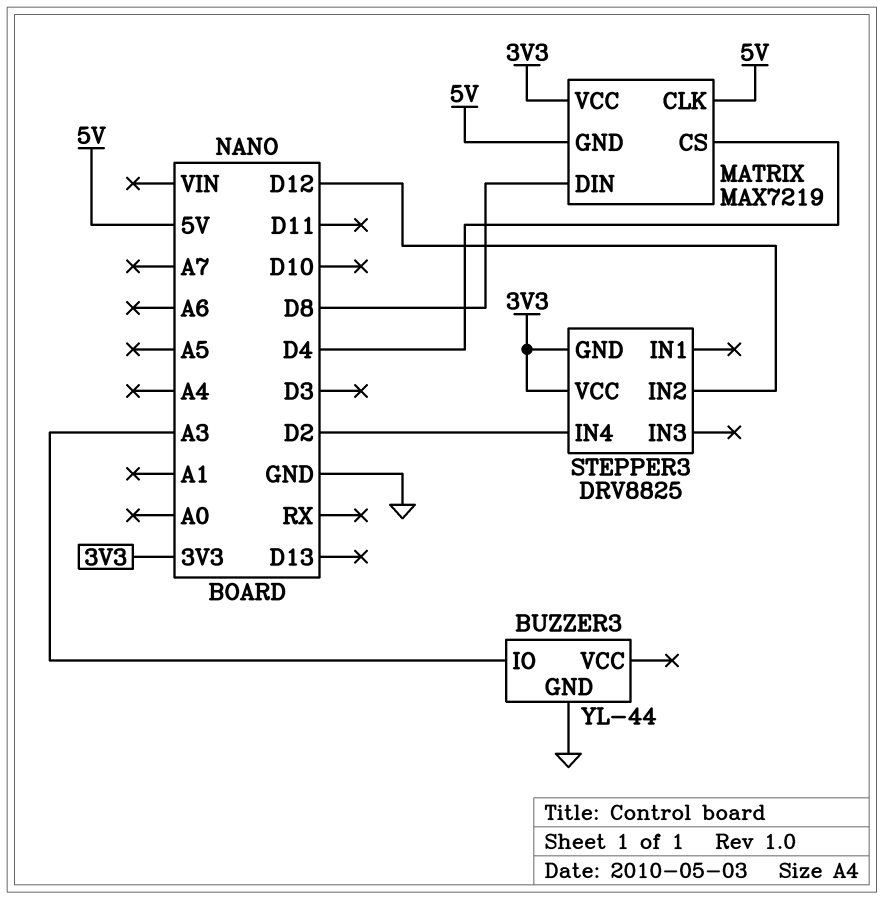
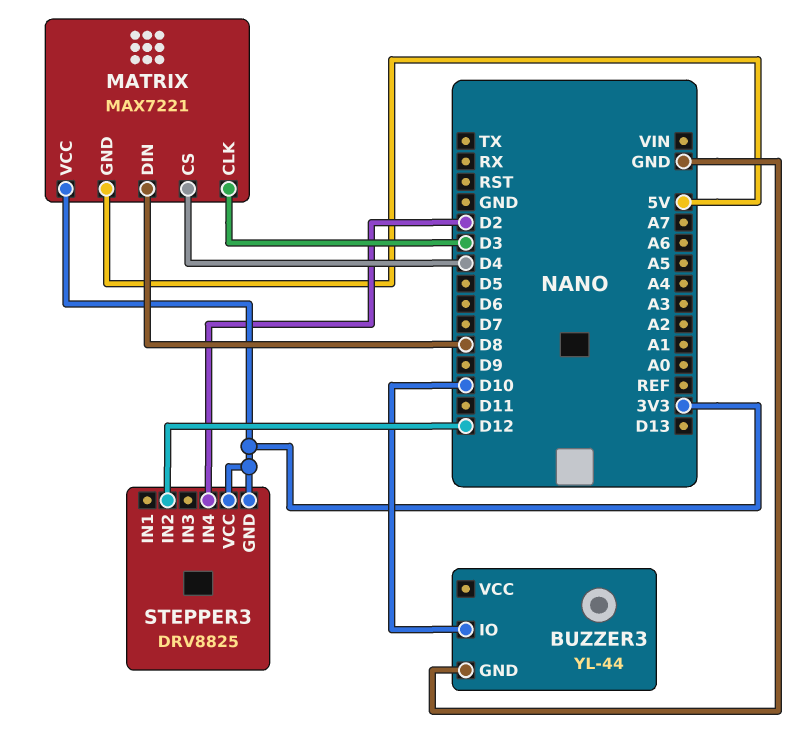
BUZZER3 pin IO: A3 -> D10
MATRIX: MAX7219 -> MAX7221
MATRIX pin CLK: 5V -> D3

